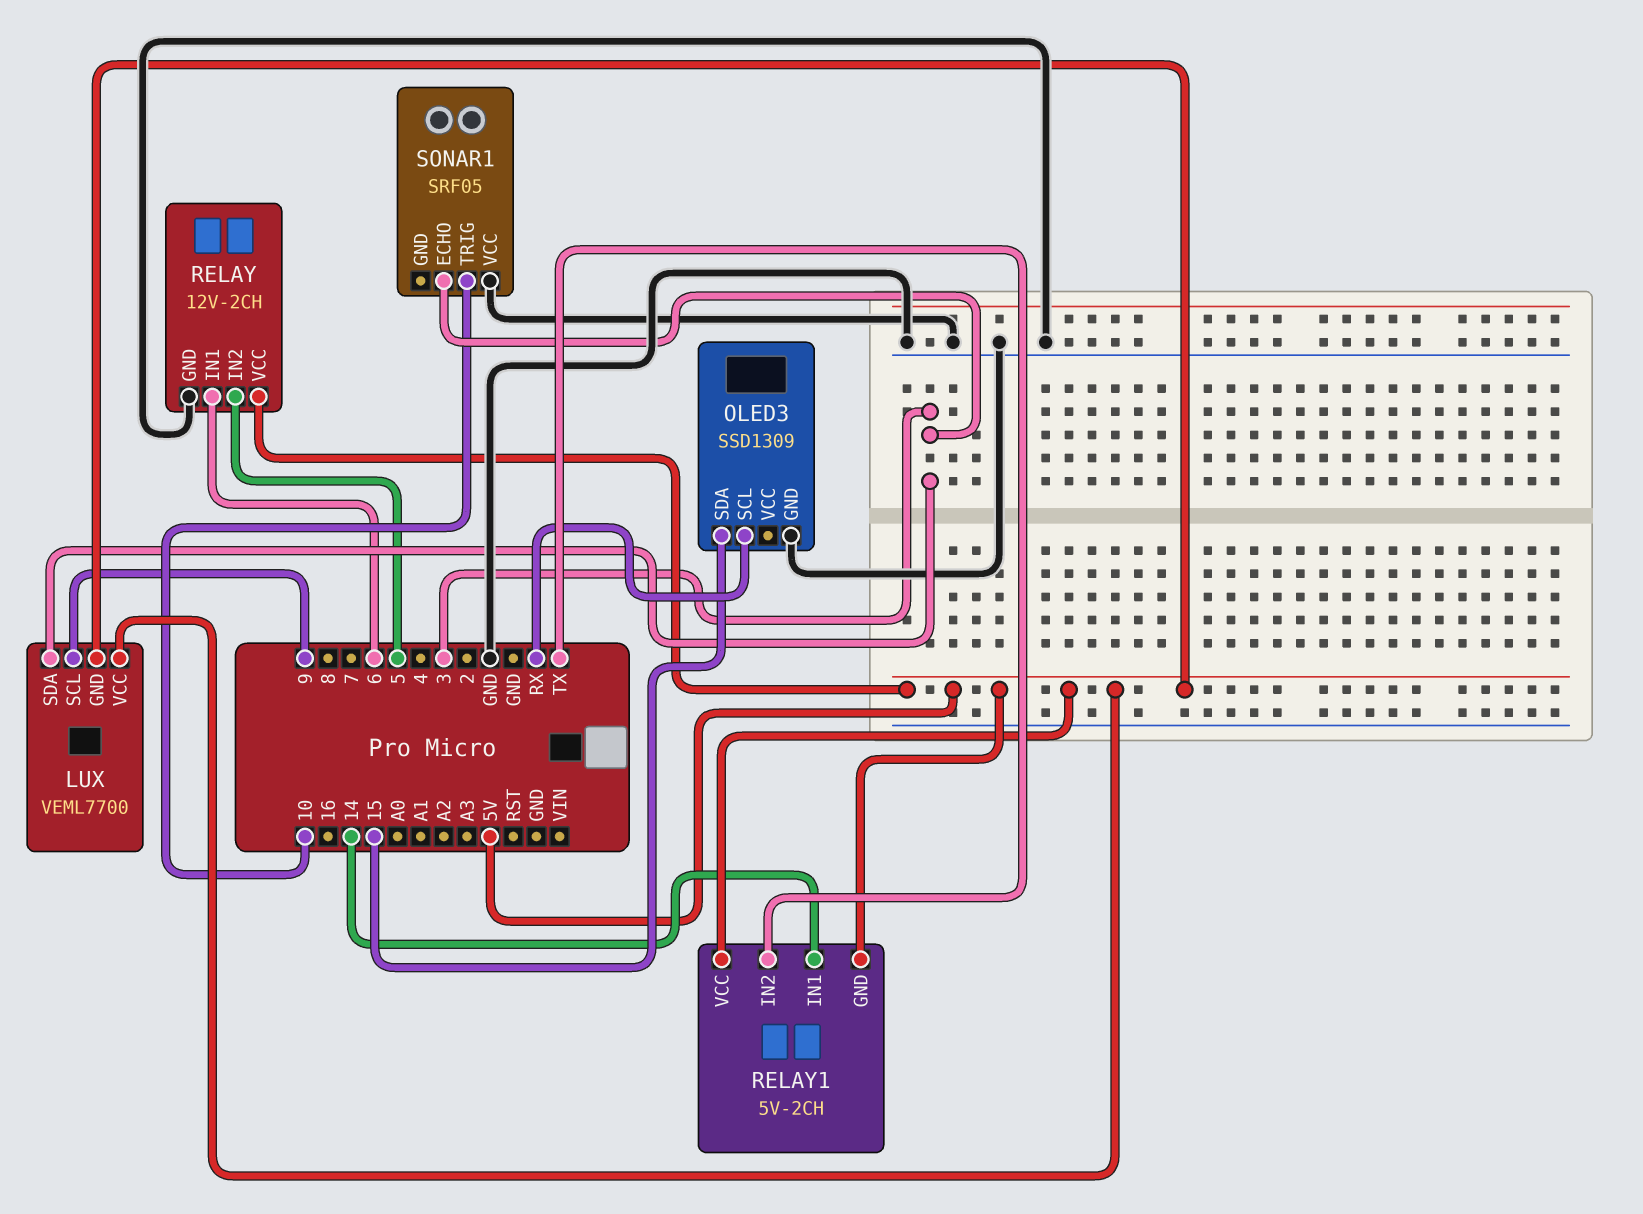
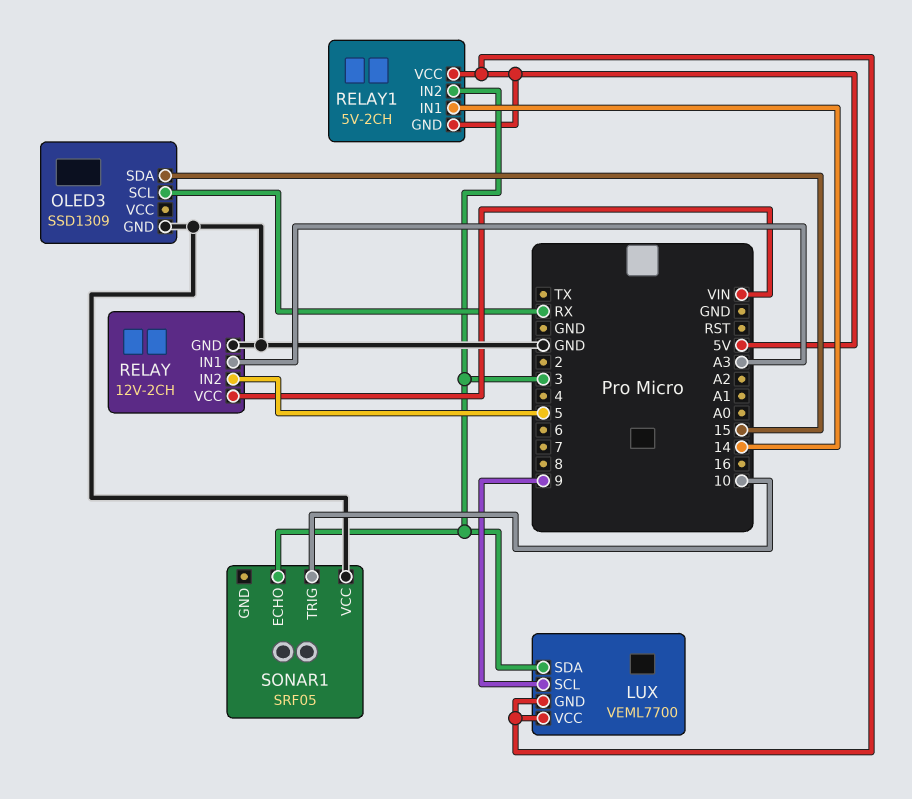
RELAY pin IN1: 6 -> A3
RELAY pin VCC: 5V -> VIN
RELAY1 pin IN2: TX -> 3

